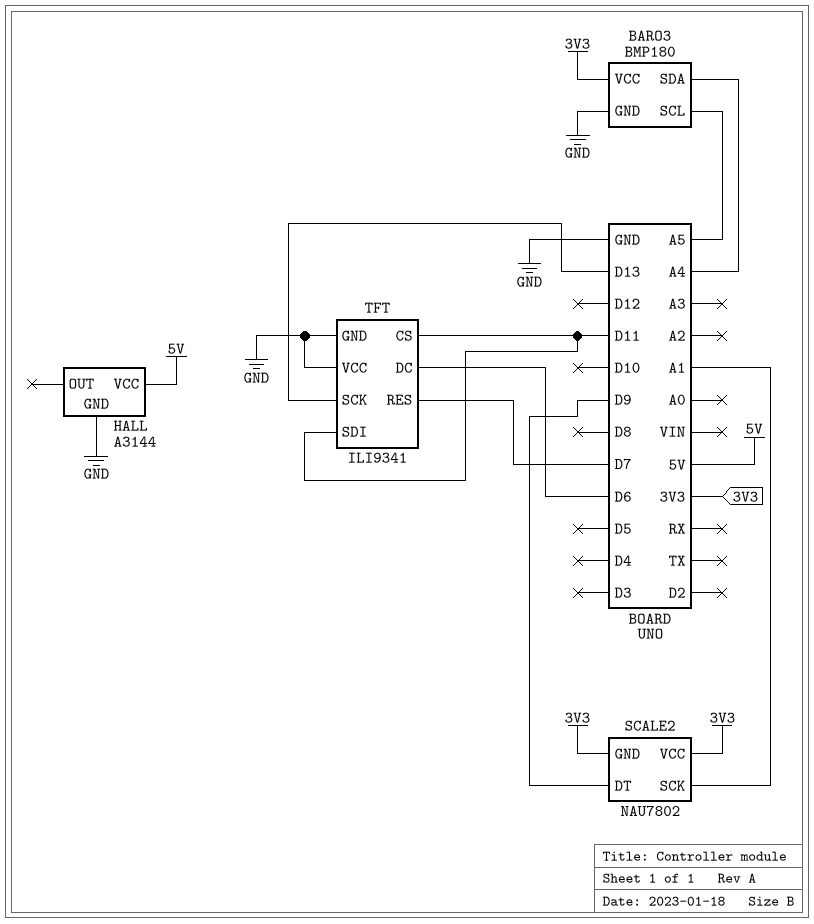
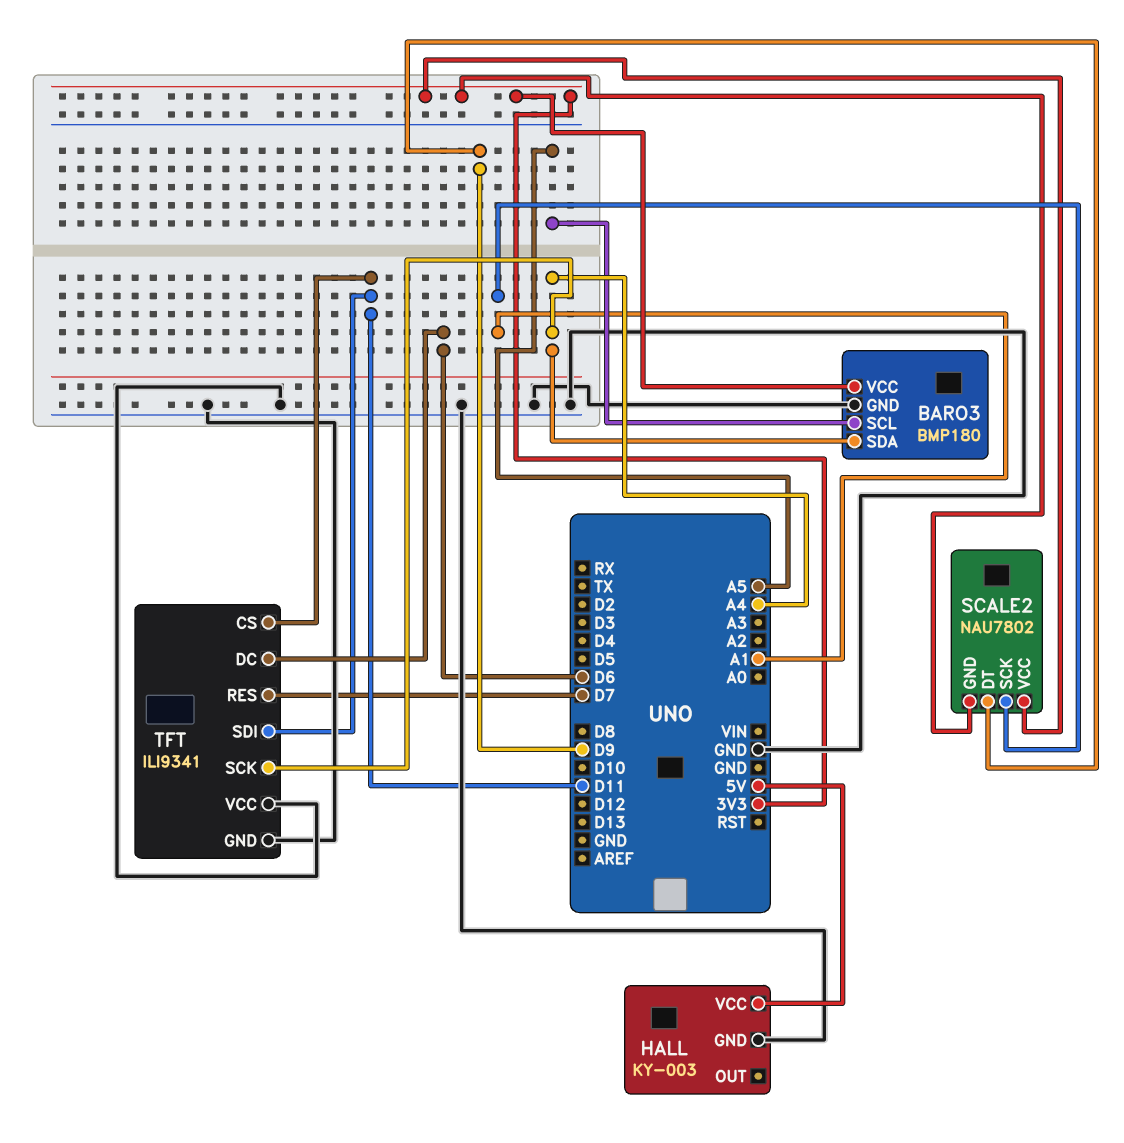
HALL: A3144 -> KY-003
TFT pin SCK: D13 -> A4

